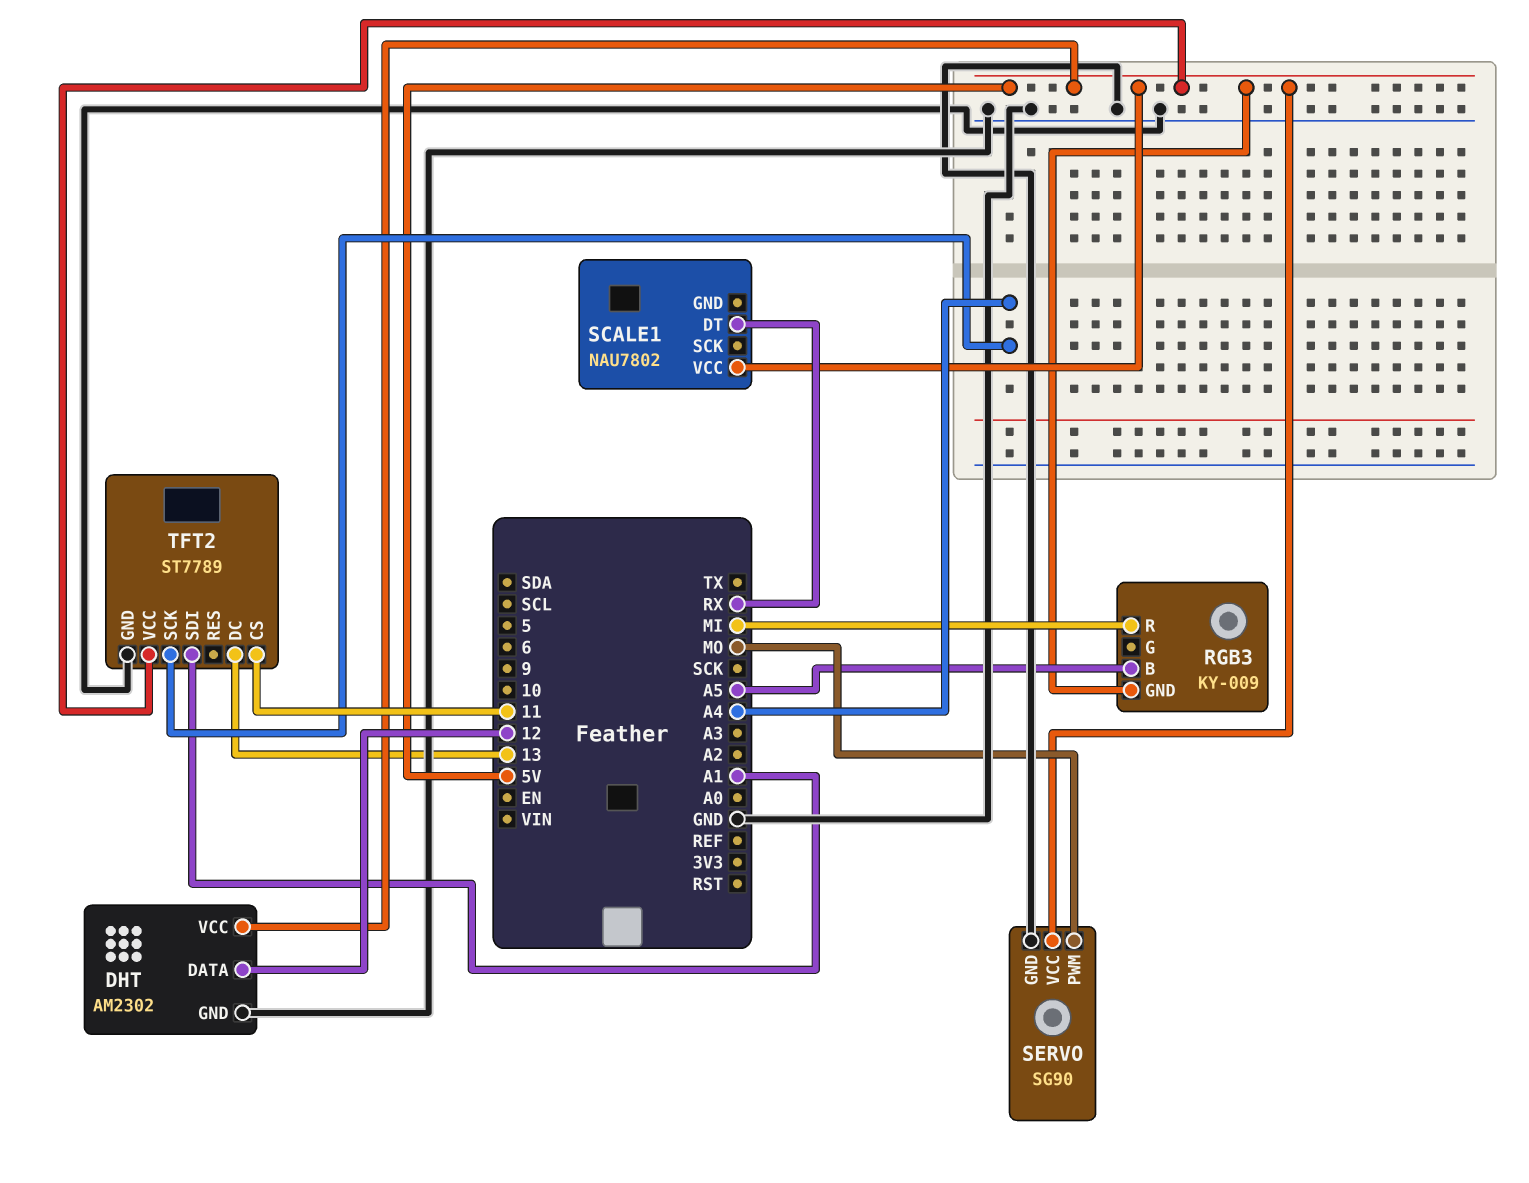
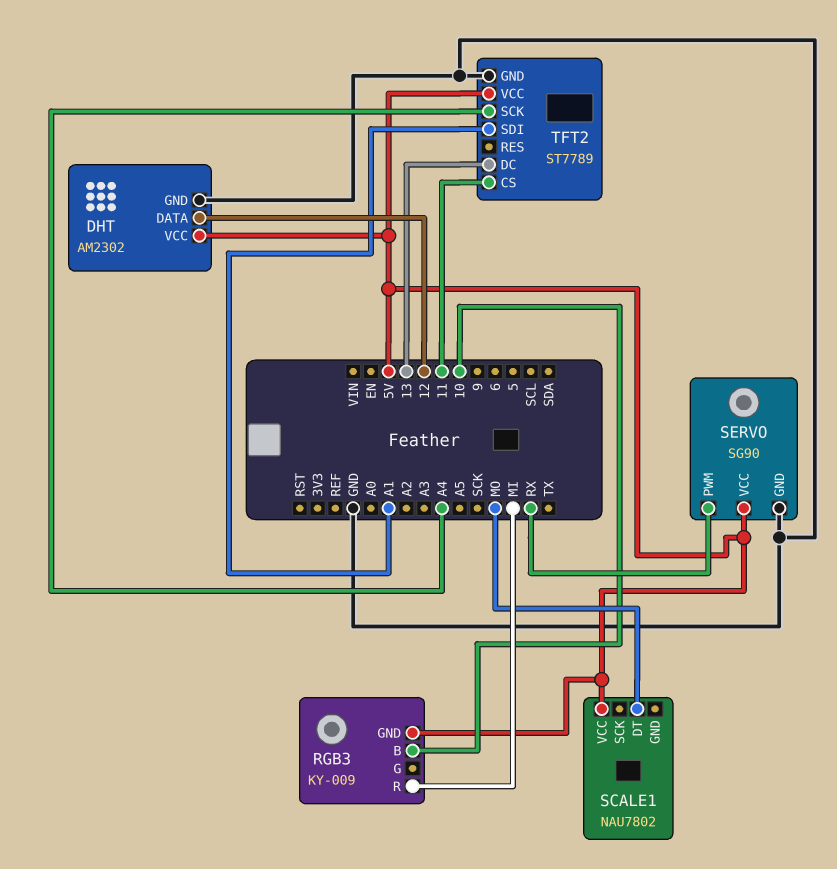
RGB3 pin B: A5 -> 10
SCALE1 pin DT: RX -> MO
SERVO pin PWM: MO -> RX

